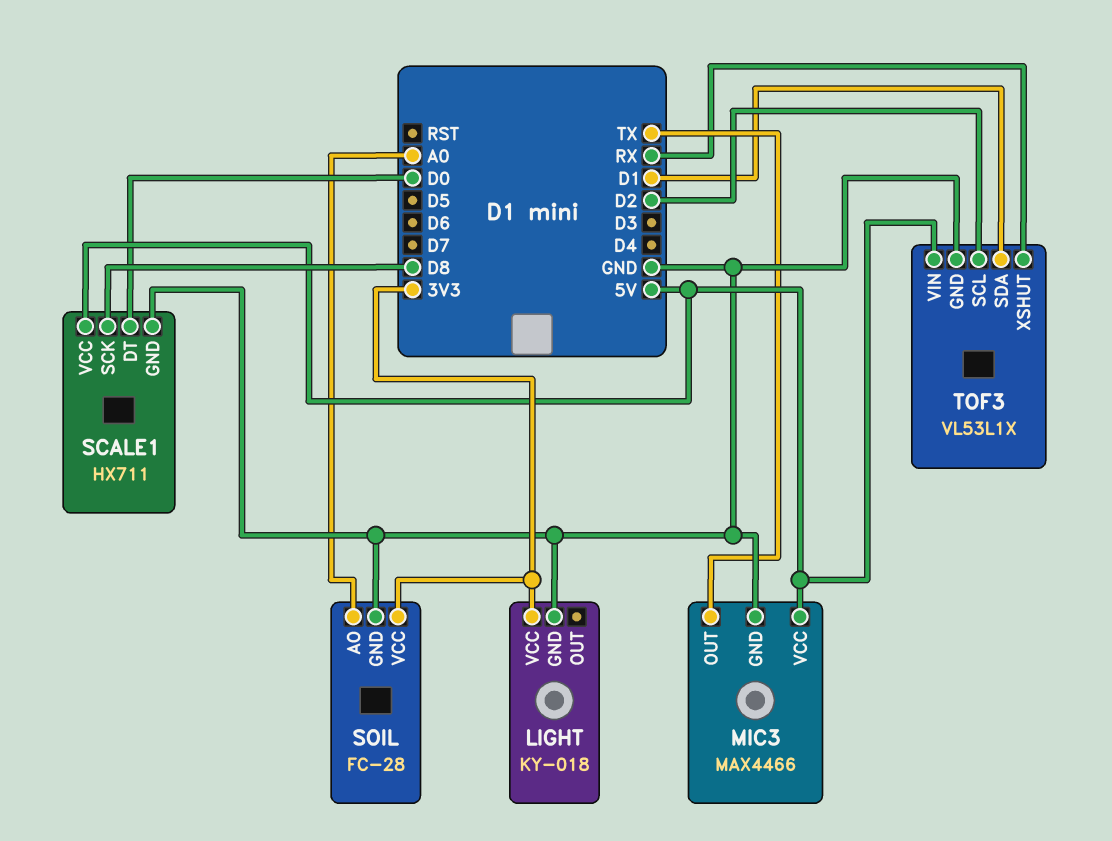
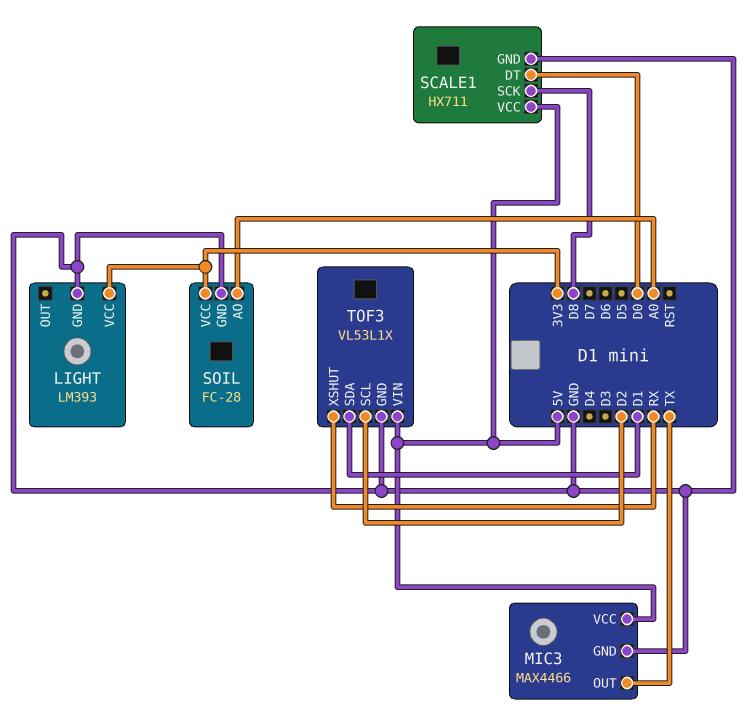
LIGHT: KY-018 -> LM393

